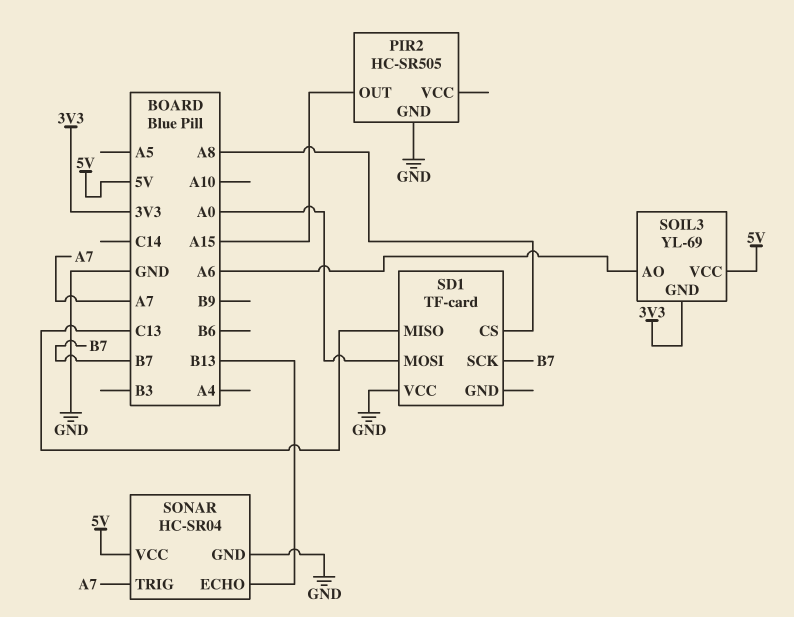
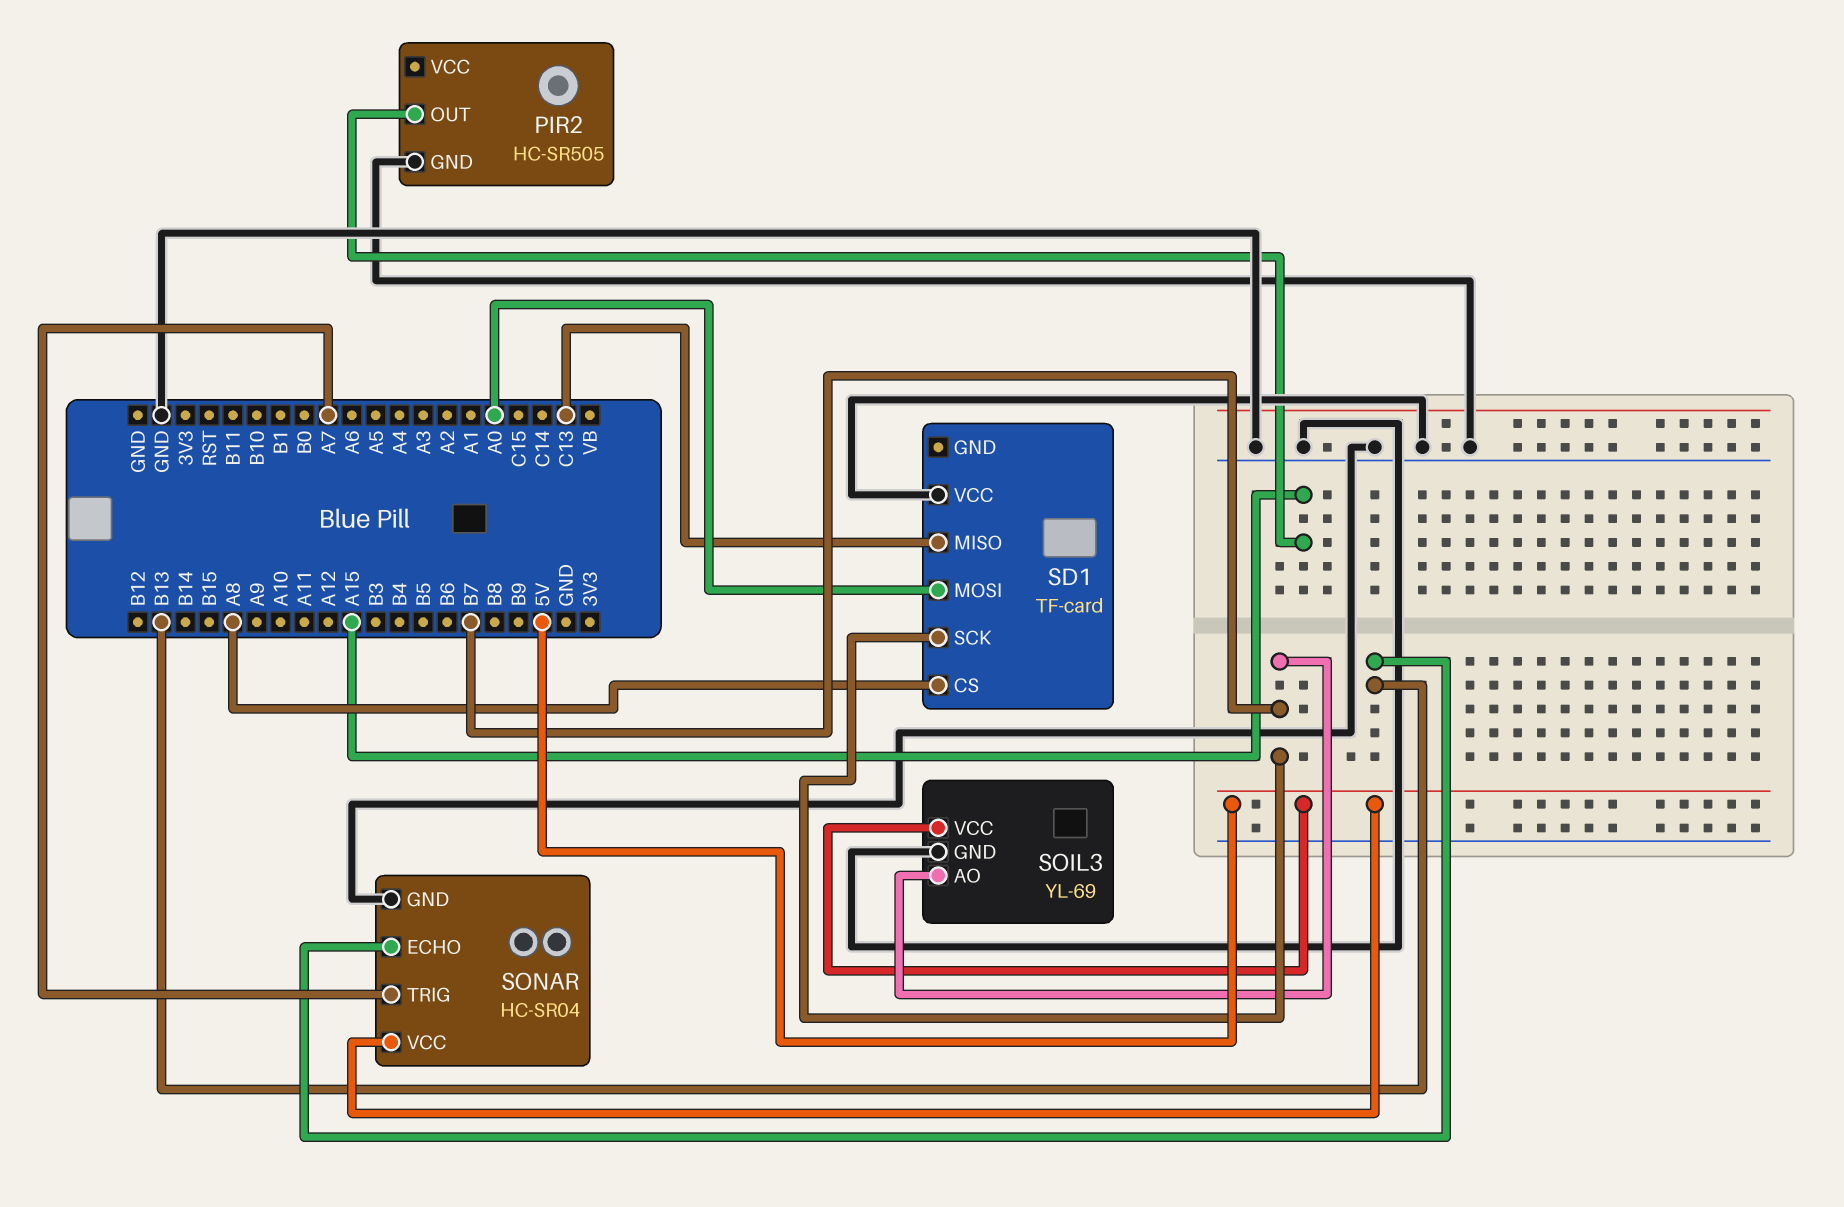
SOIL3 pin AO: A6 -> B7
SOIL3 pin GND: 3V3 -> GND

